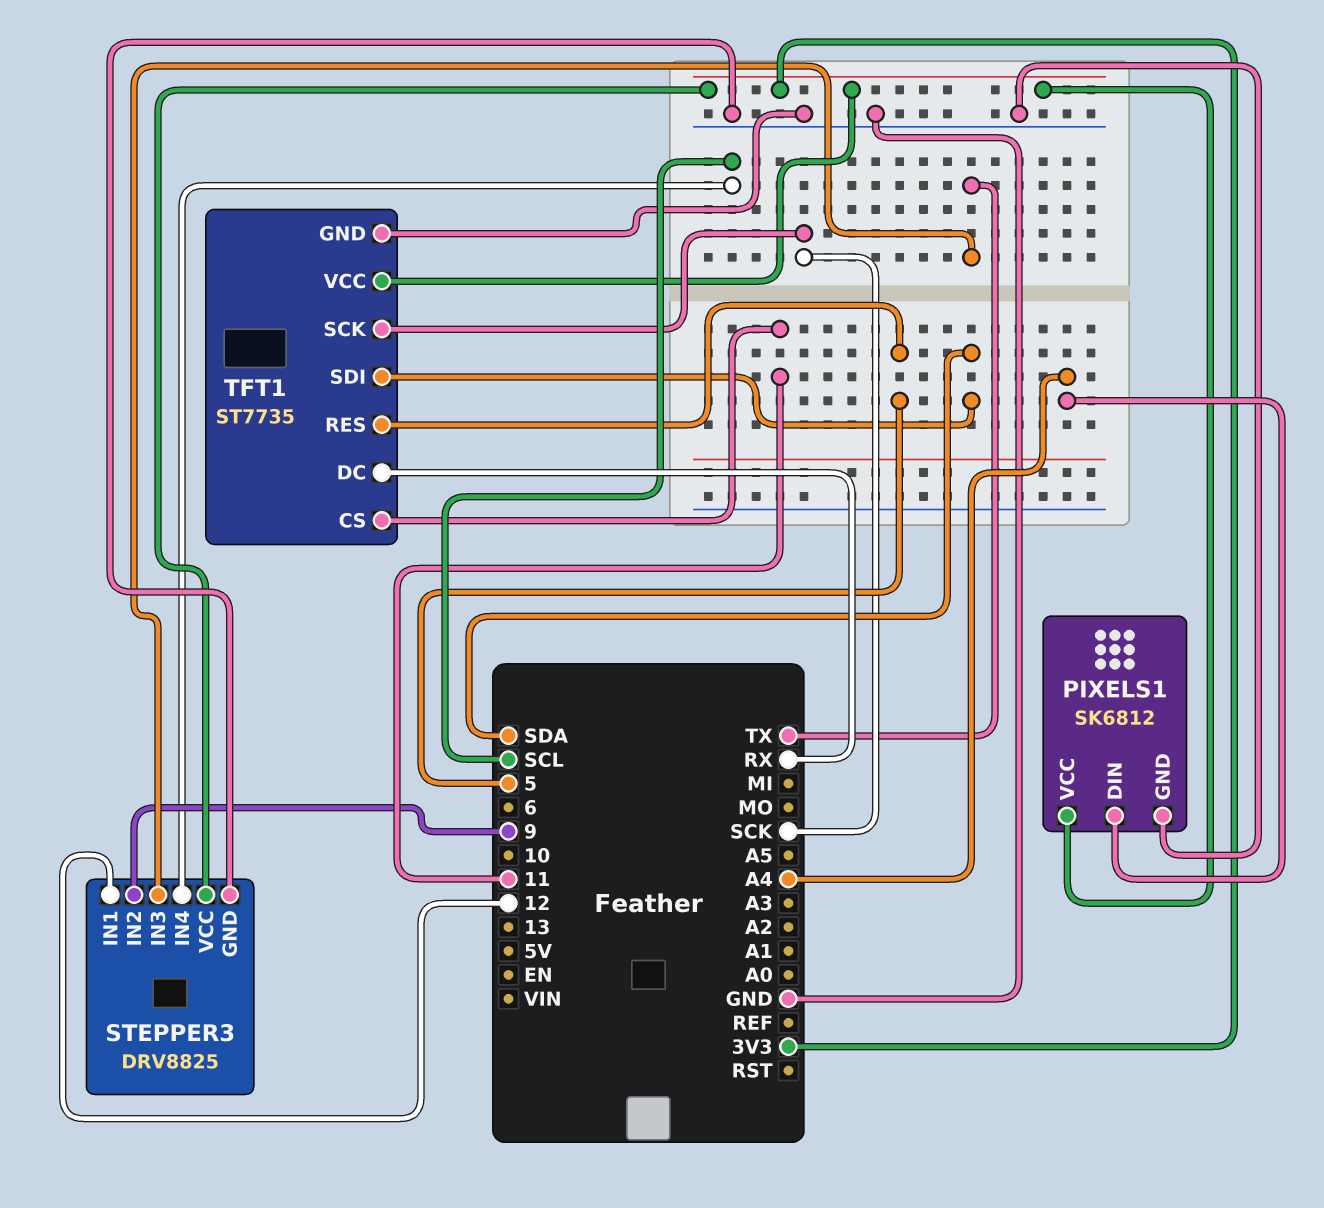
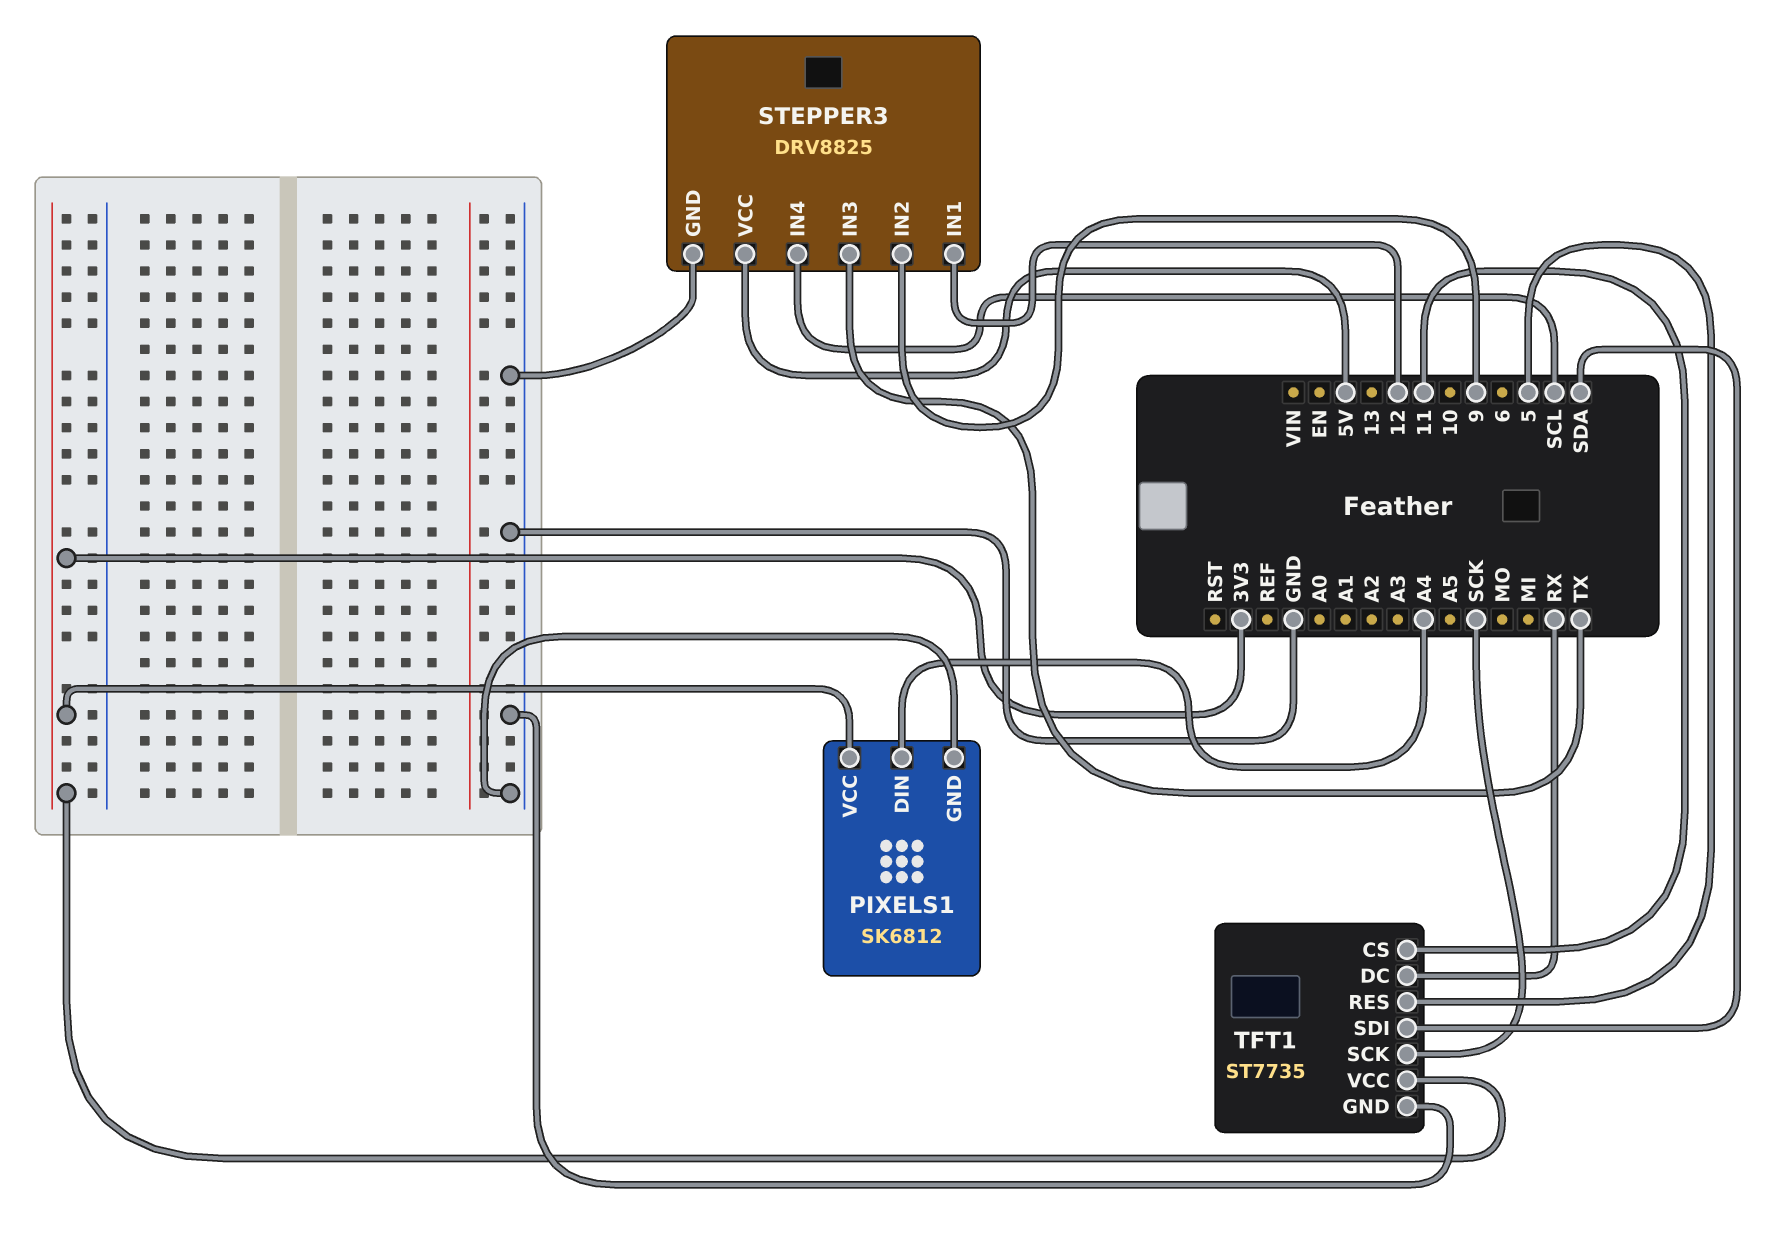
STEPPER3 pin VCC: 3V3 -> 5V

